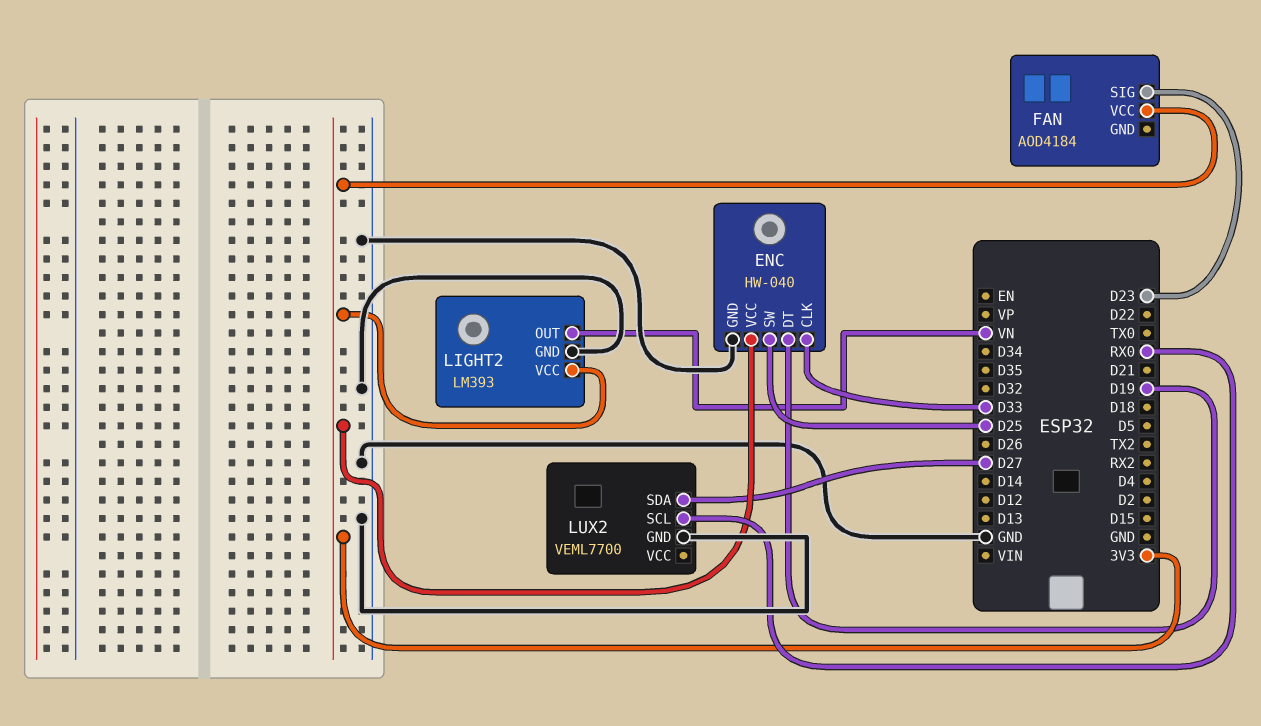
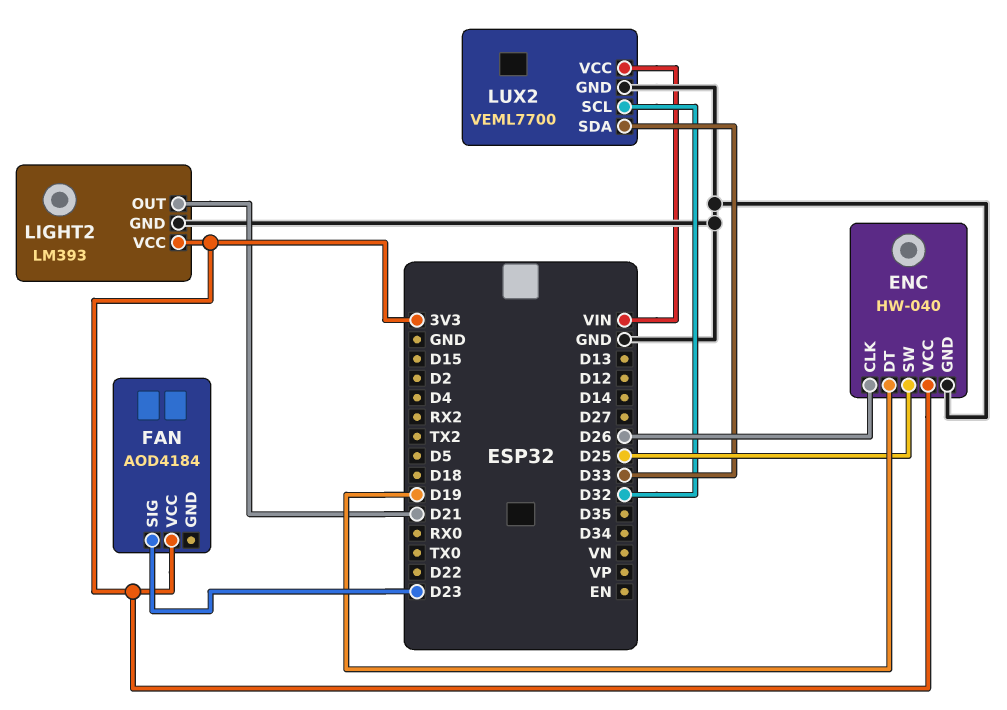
ENC pin CLK: D33 -> D26
LIGHT2 pin OUT: VN -> D21
LUX2 pin SCL: RX0 -> D32
LUX2 pin SDA: D27 -> D33
LUX2 pin VCC: none -> VIN

